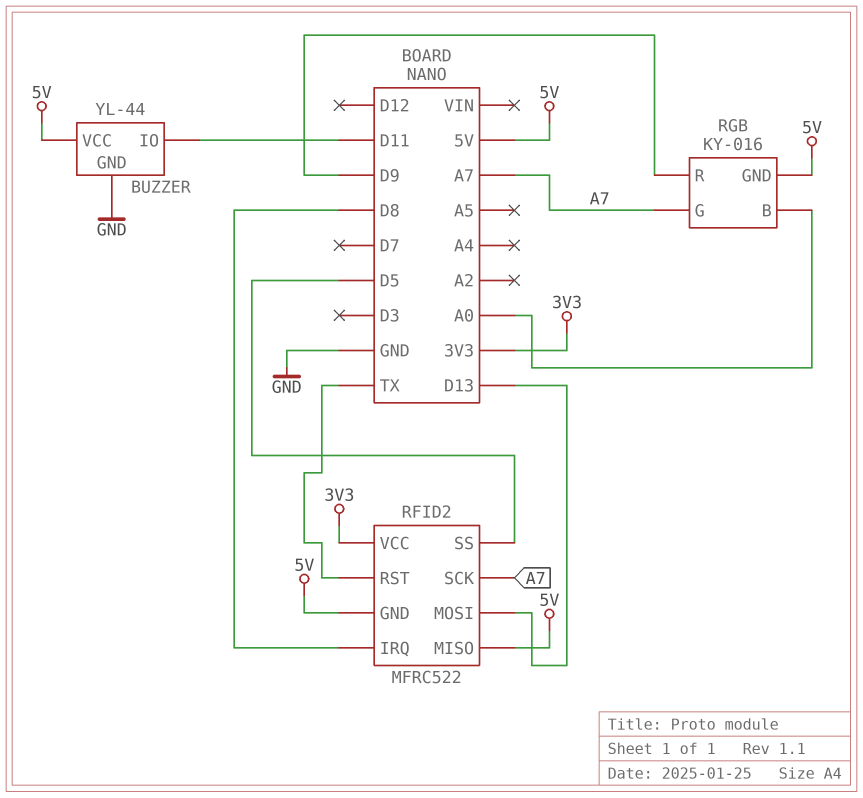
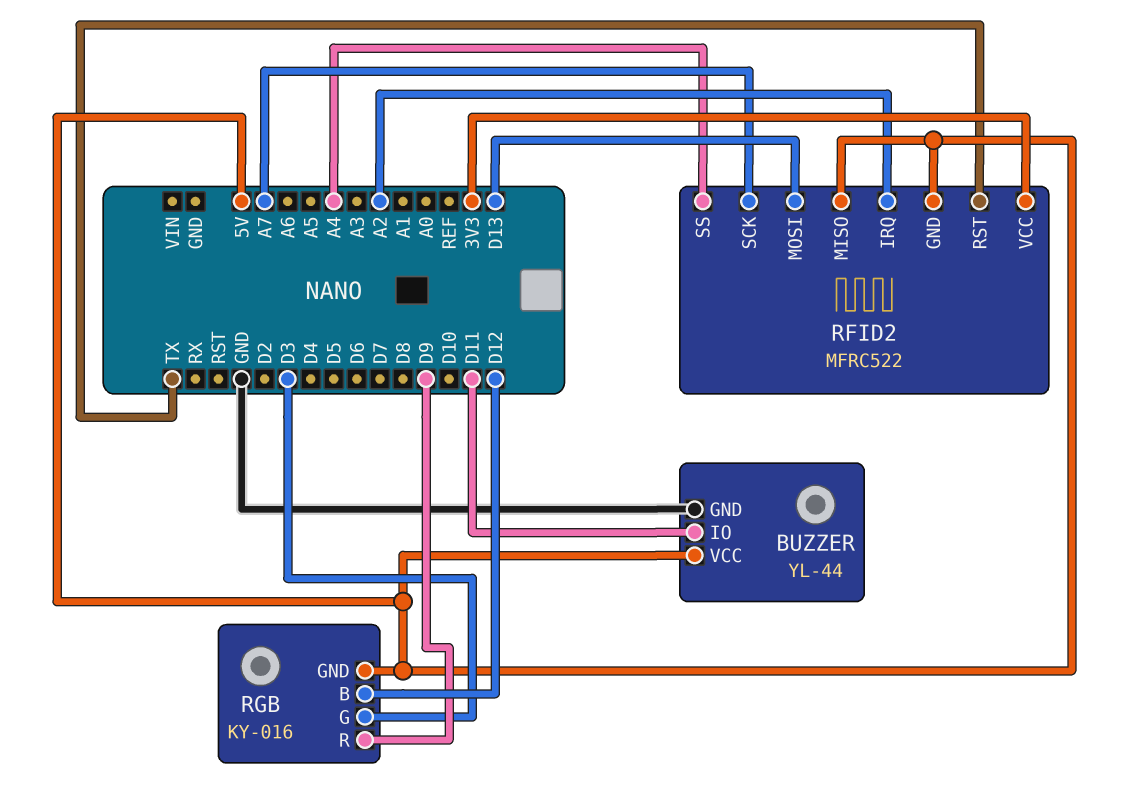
RFID2 pin IRQ: D8 -> A2
RFID2 pin SS: D5 -> A4
RGB pin B: A0 -> D12
RGB pin G: A7 -> D3

